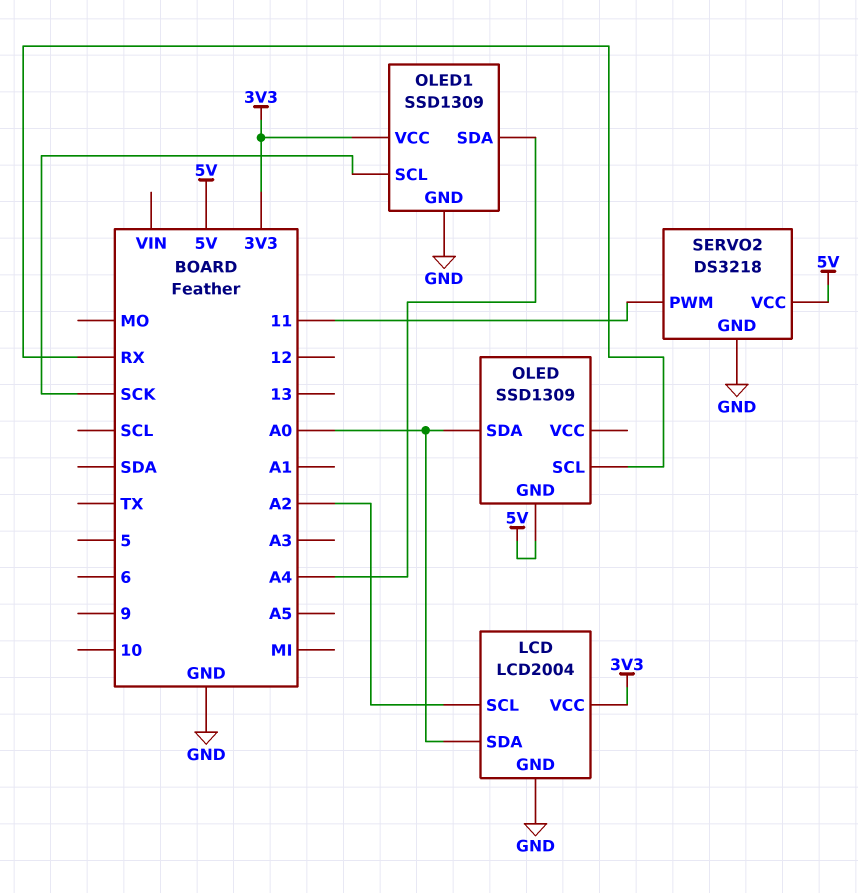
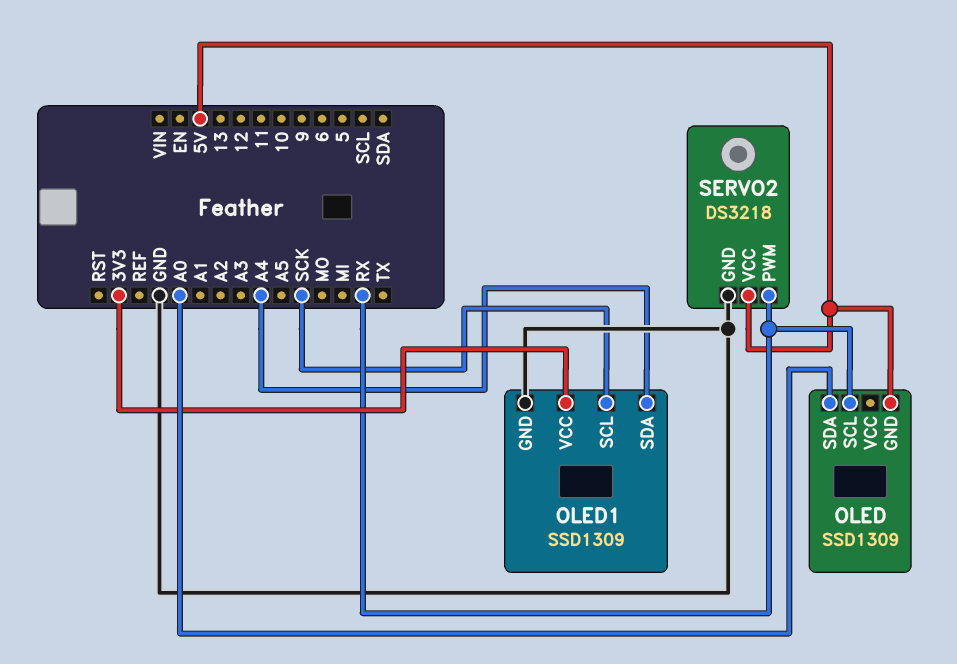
LCD: LCD2004 -> none
LCD pin GND: GND -> none
LCD pin SCL: A2 -> none
LCD pin SDA: A0 -> none
LCD pin VCC: 3V3 -> none
SERVO2 pin PWM: 11 -> RX

